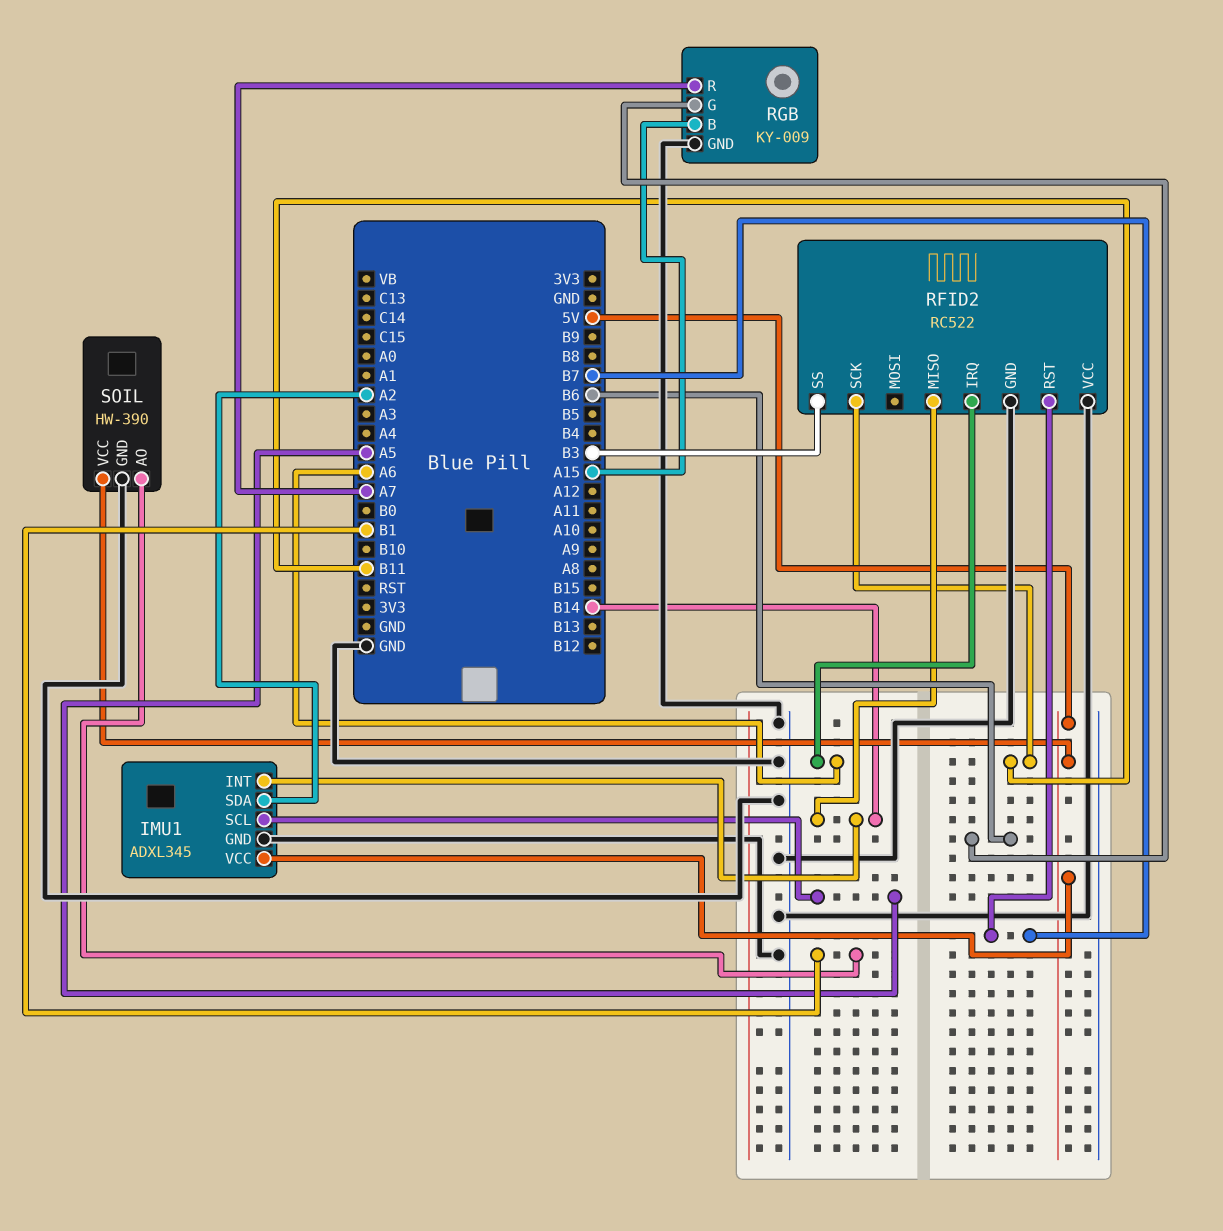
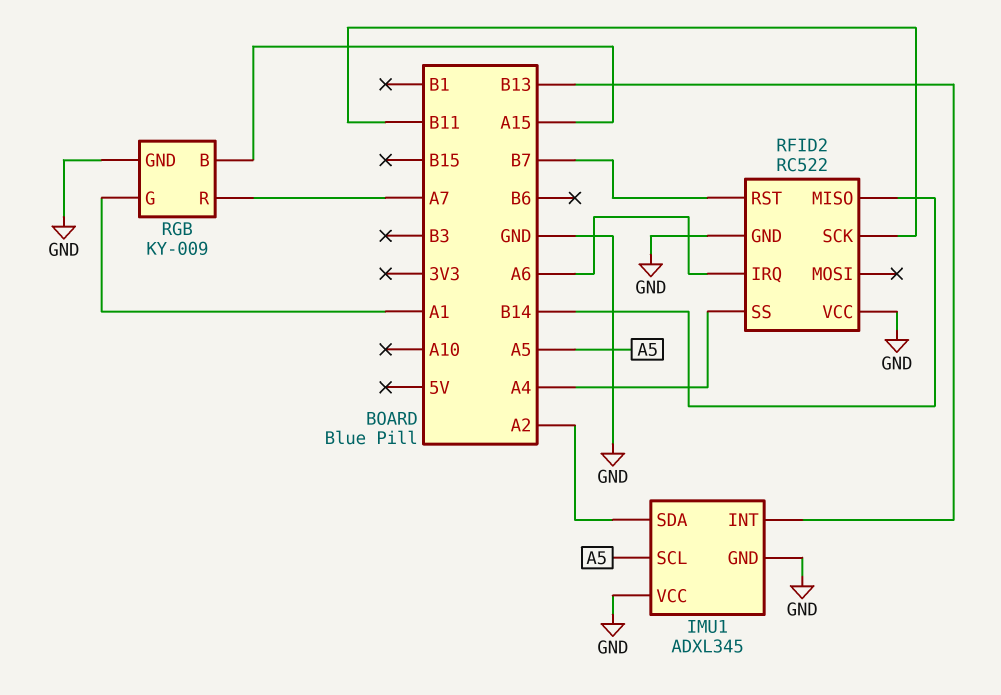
IMU1 pin INT: B14 -> B13
IMU1 pin VCC: 5V -> GND
RFID2 pin SS: B3 -> A4
RGB pin G: B6 -> A1
SOIL: HW-390 -> none
SOIL pin AO: B1 -> none
SOIL pin GND: GND -> none
SOIL pin VCC: 5V -> none

